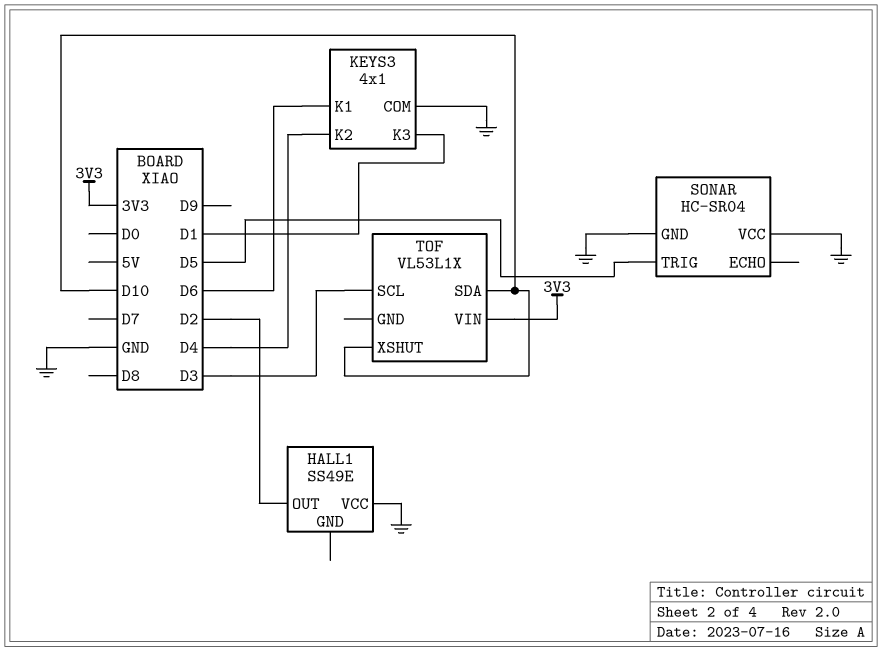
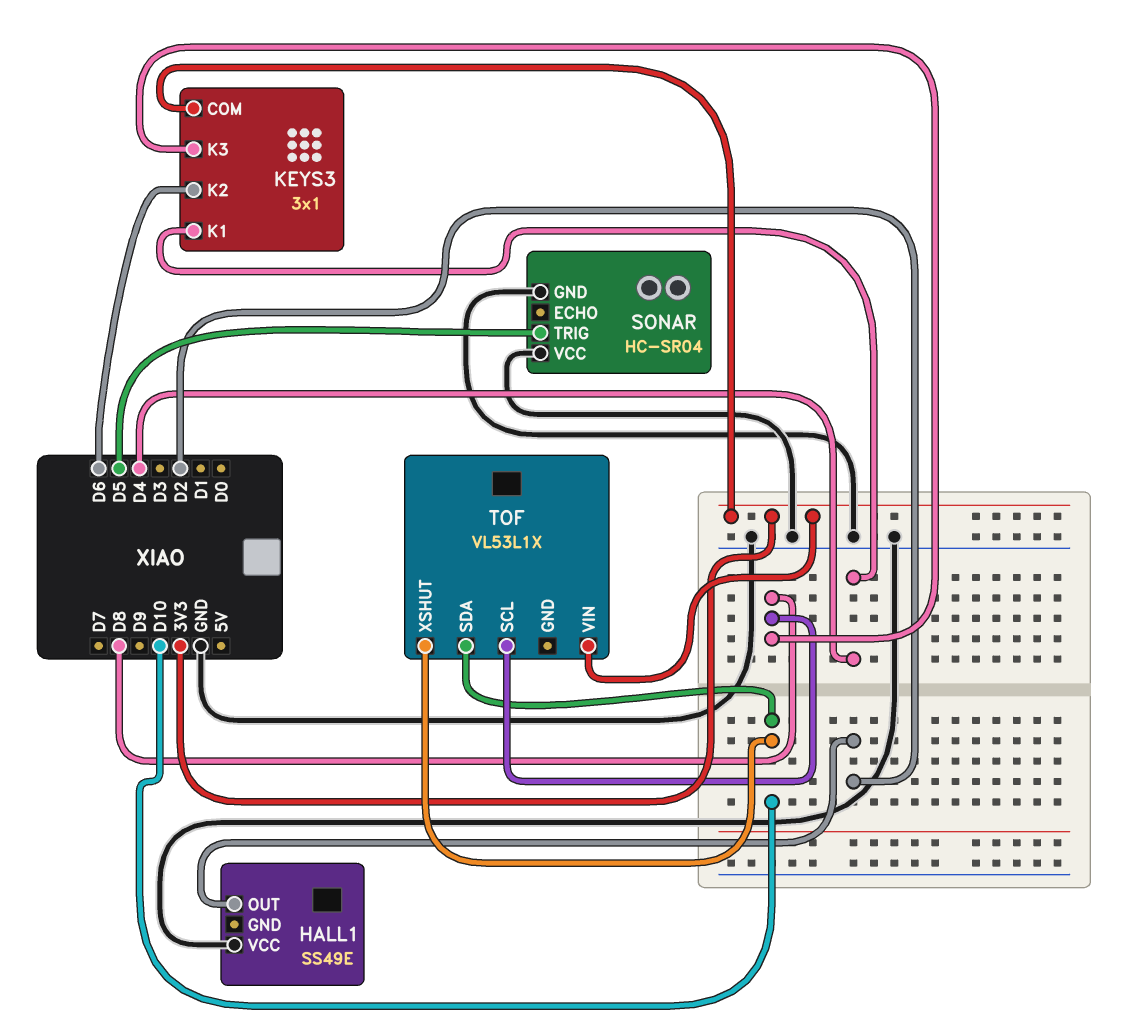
KEYS3: 4x1 -> 3x1
KEYS3 pin COM: GND -> 3V3
KEYS3 pin K1: D6 -> D4
KEYS3 pin K2: D4 -> D6
KEYS3 pin K3: D1 -> D8
TOF pin SCL: D3 -> D8

